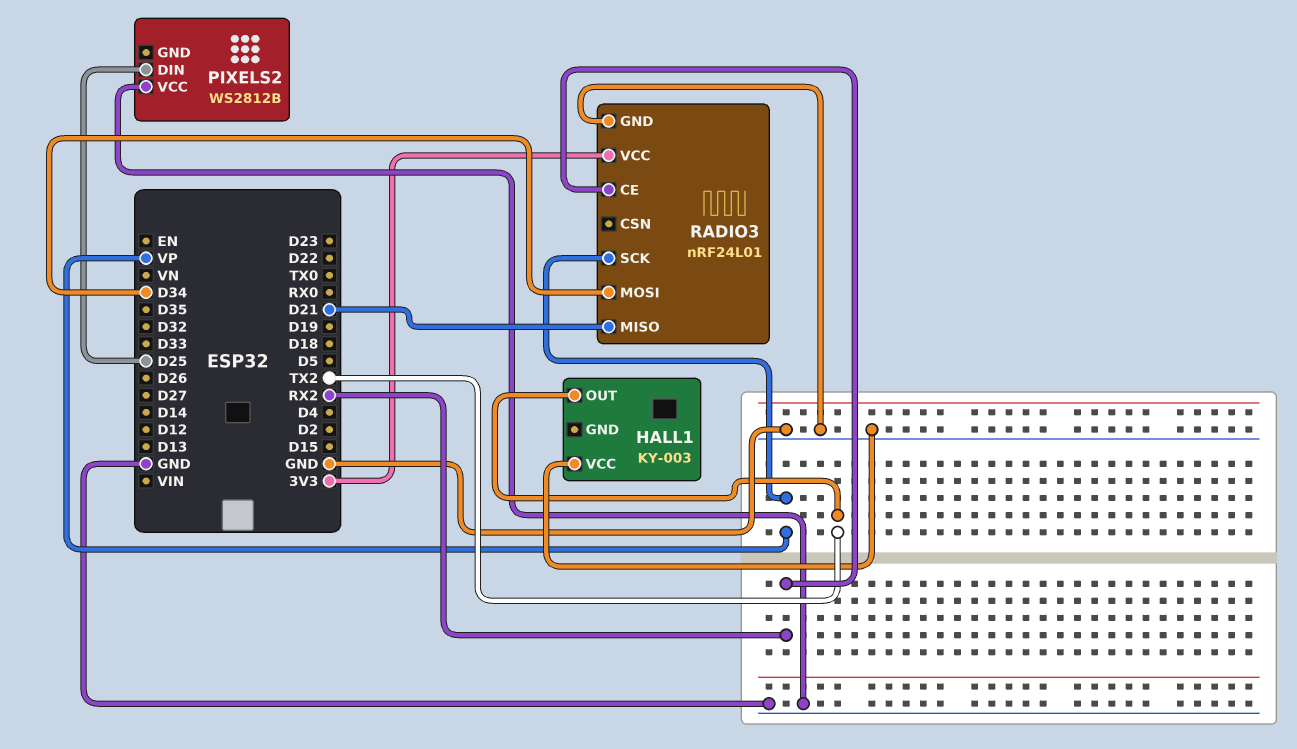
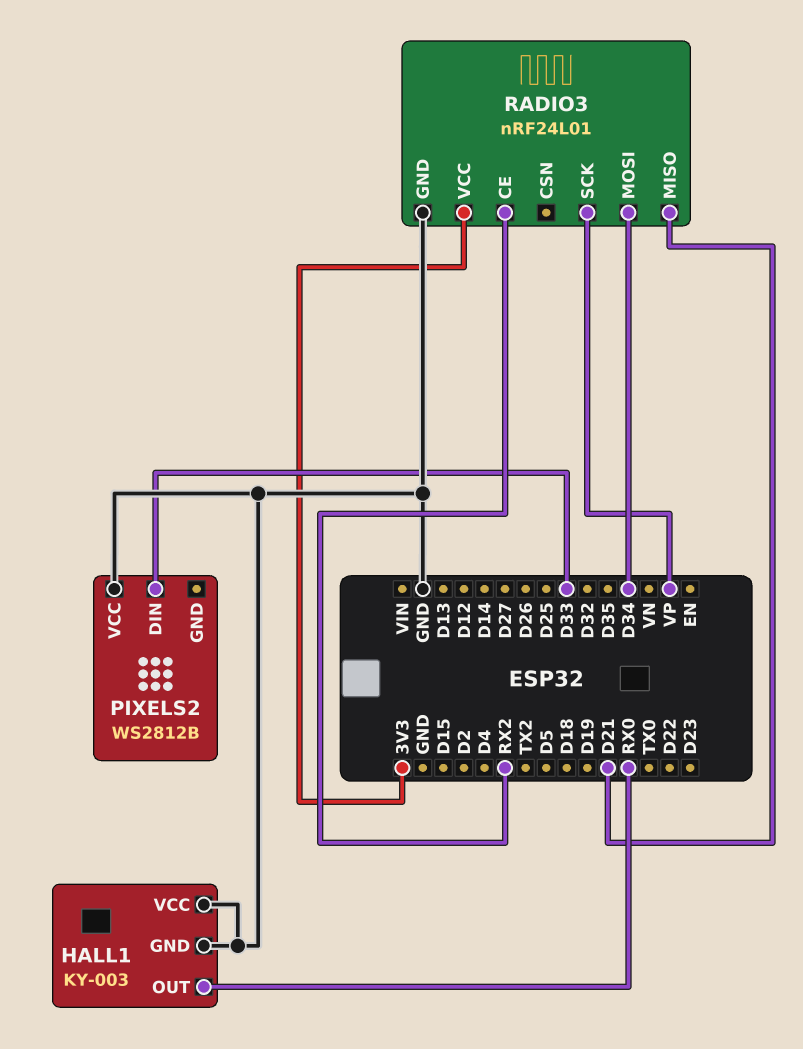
HALL1 pin GND: none -> GND
HALL1 pin OUT: TX2 -> RX0
PIXELS2 pin DIN: D25 -> D33

